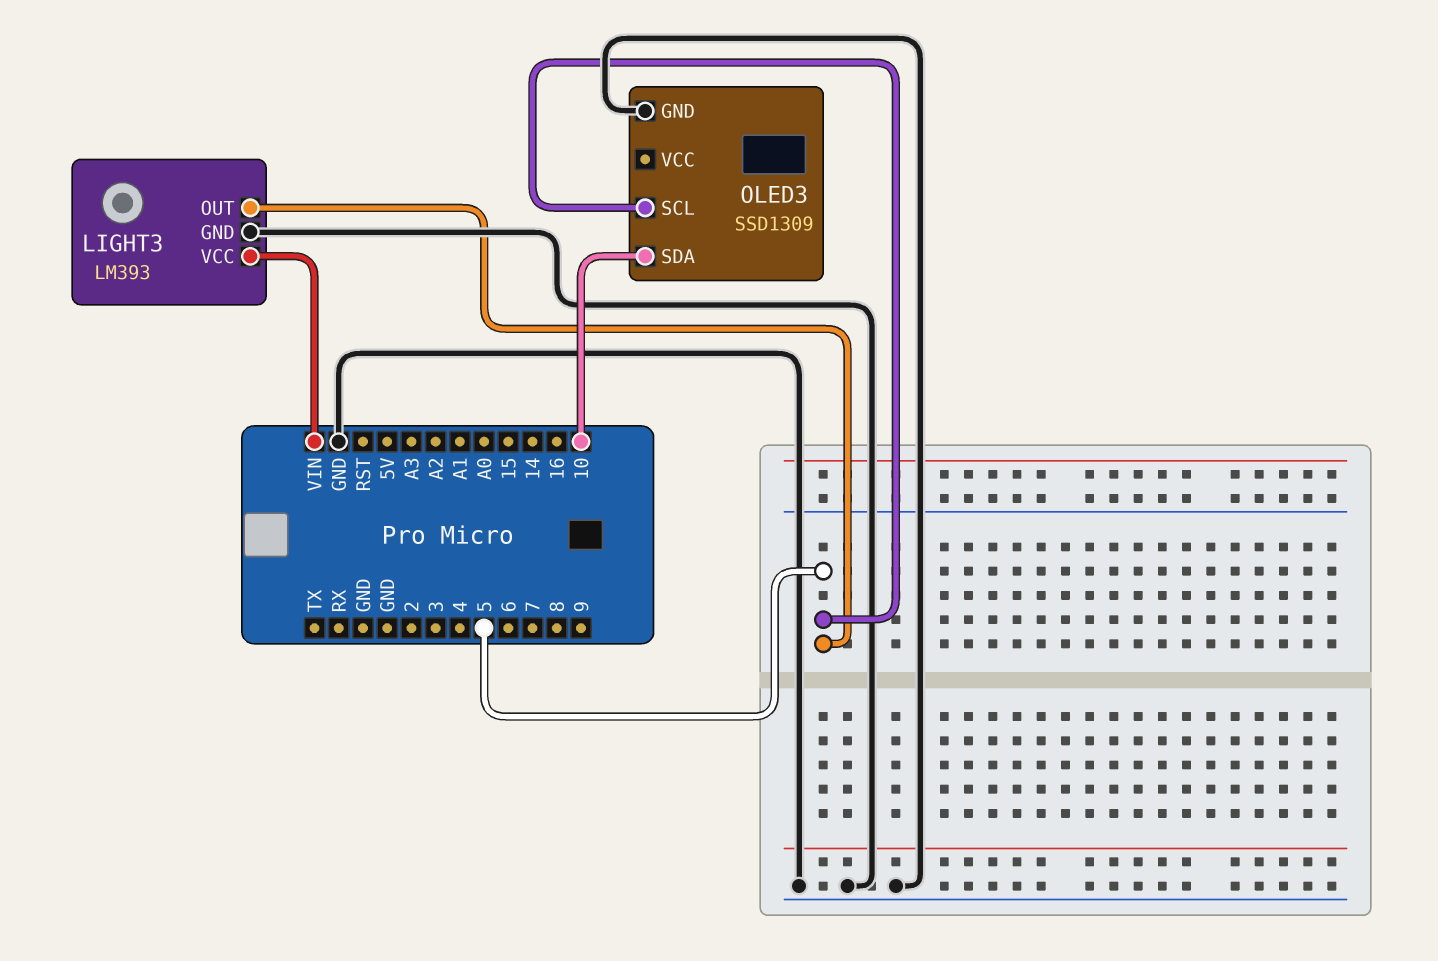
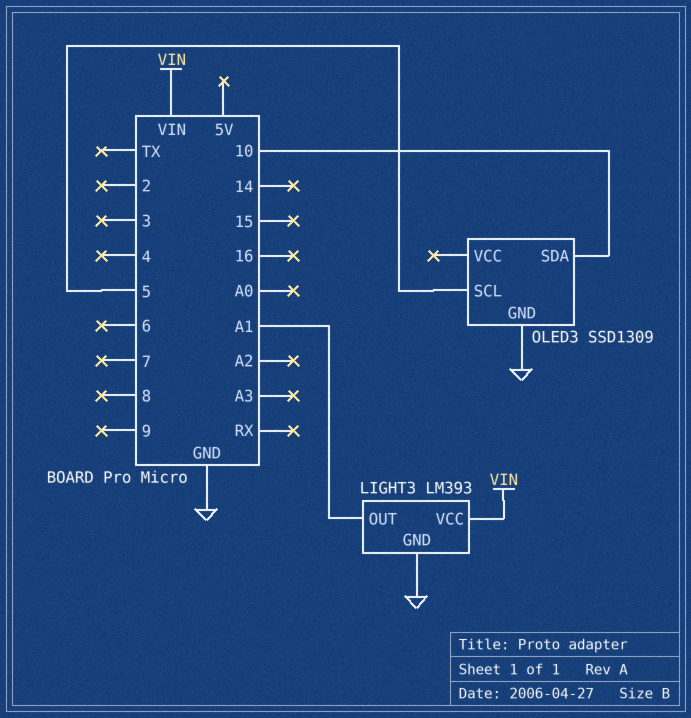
LIGHT3 pin OUT: 5 -> A1

